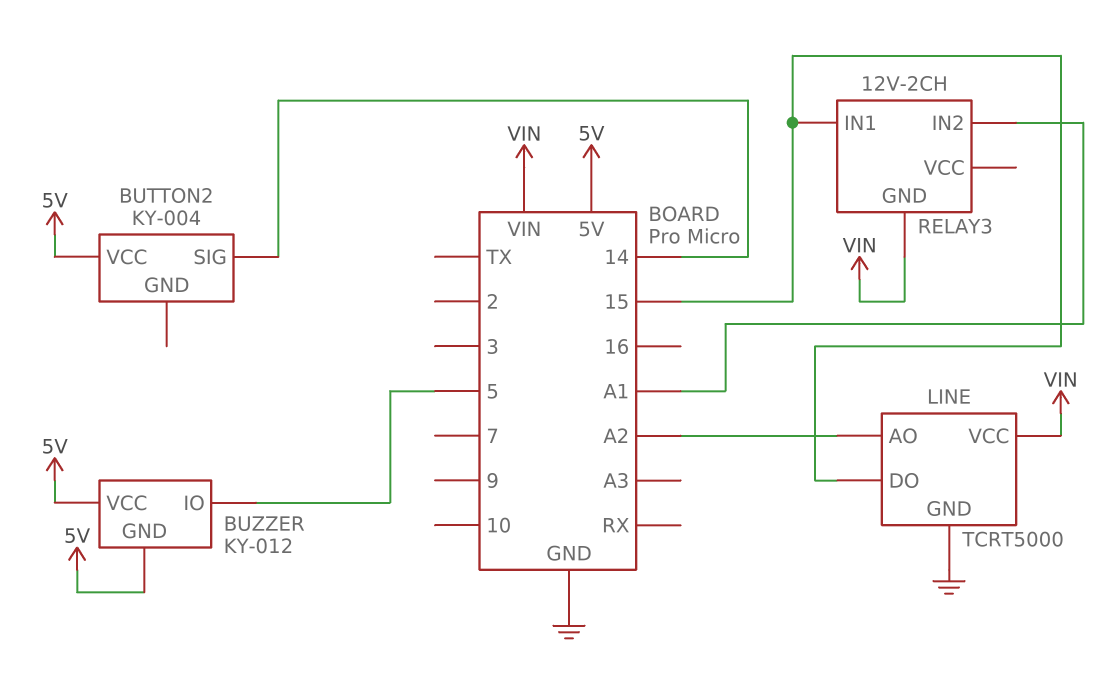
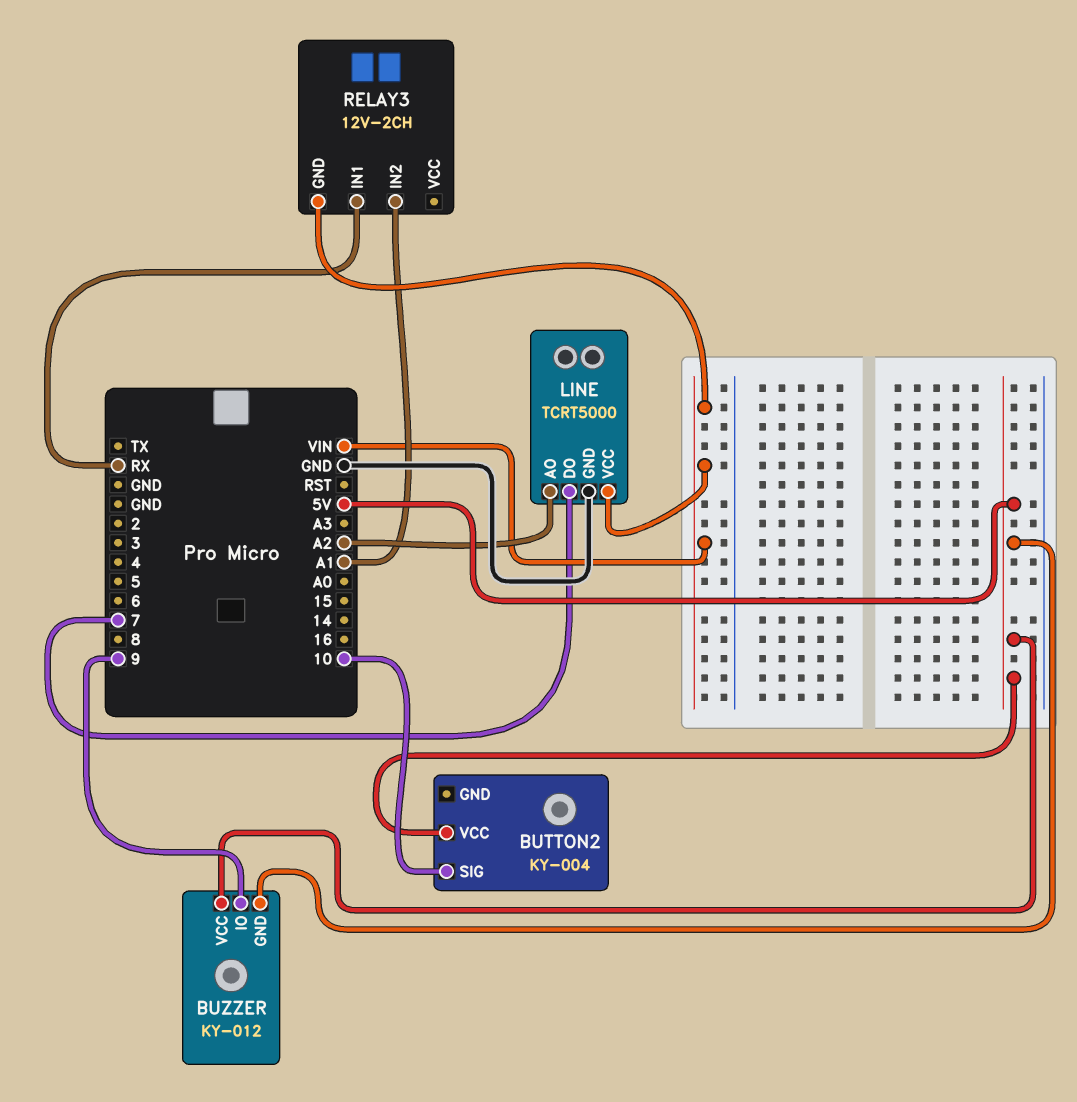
BUTTON2 pin SIG: 14 -> 10
BUZZER pin IO: 5 -> 9
LINE pin DO: 15 -> 7
RELAY3 pin IN1: 15 -> RX

